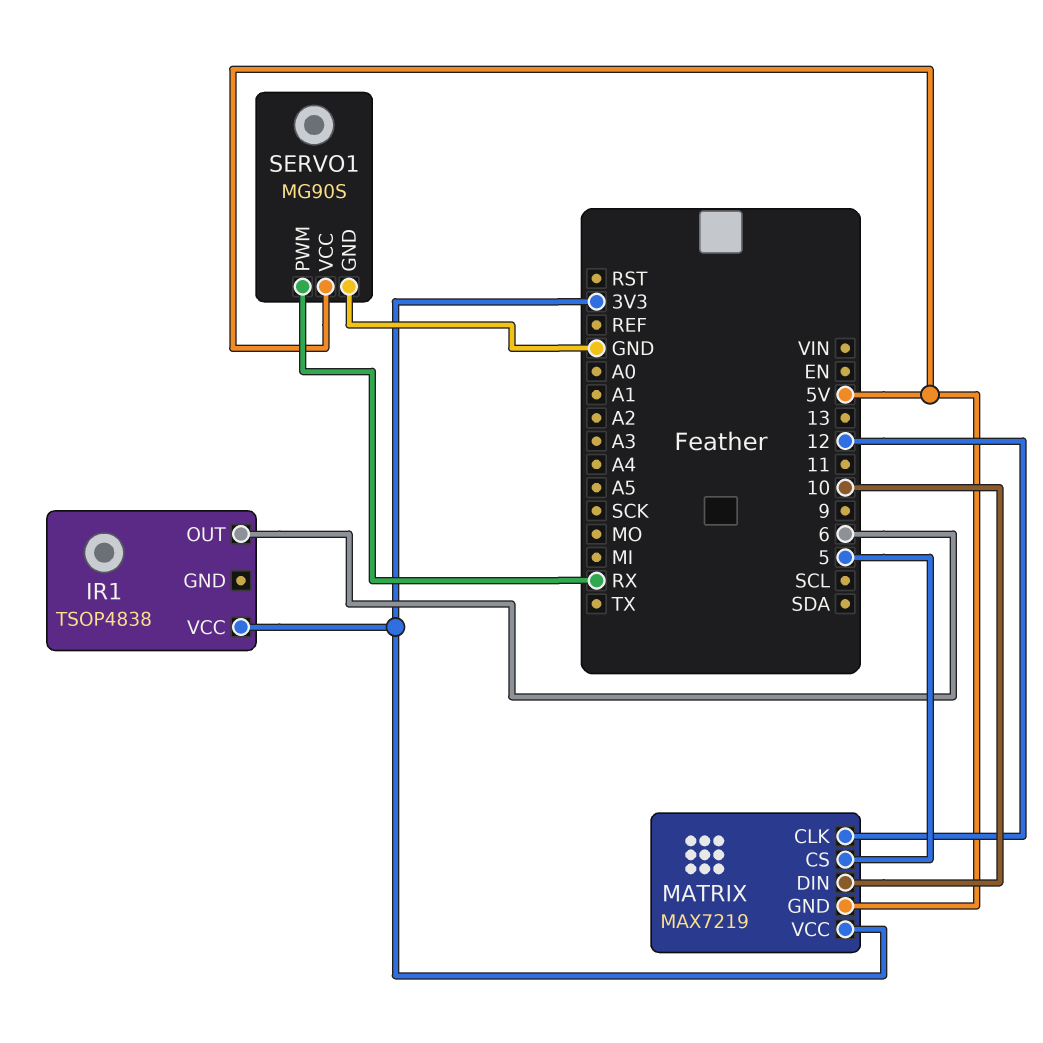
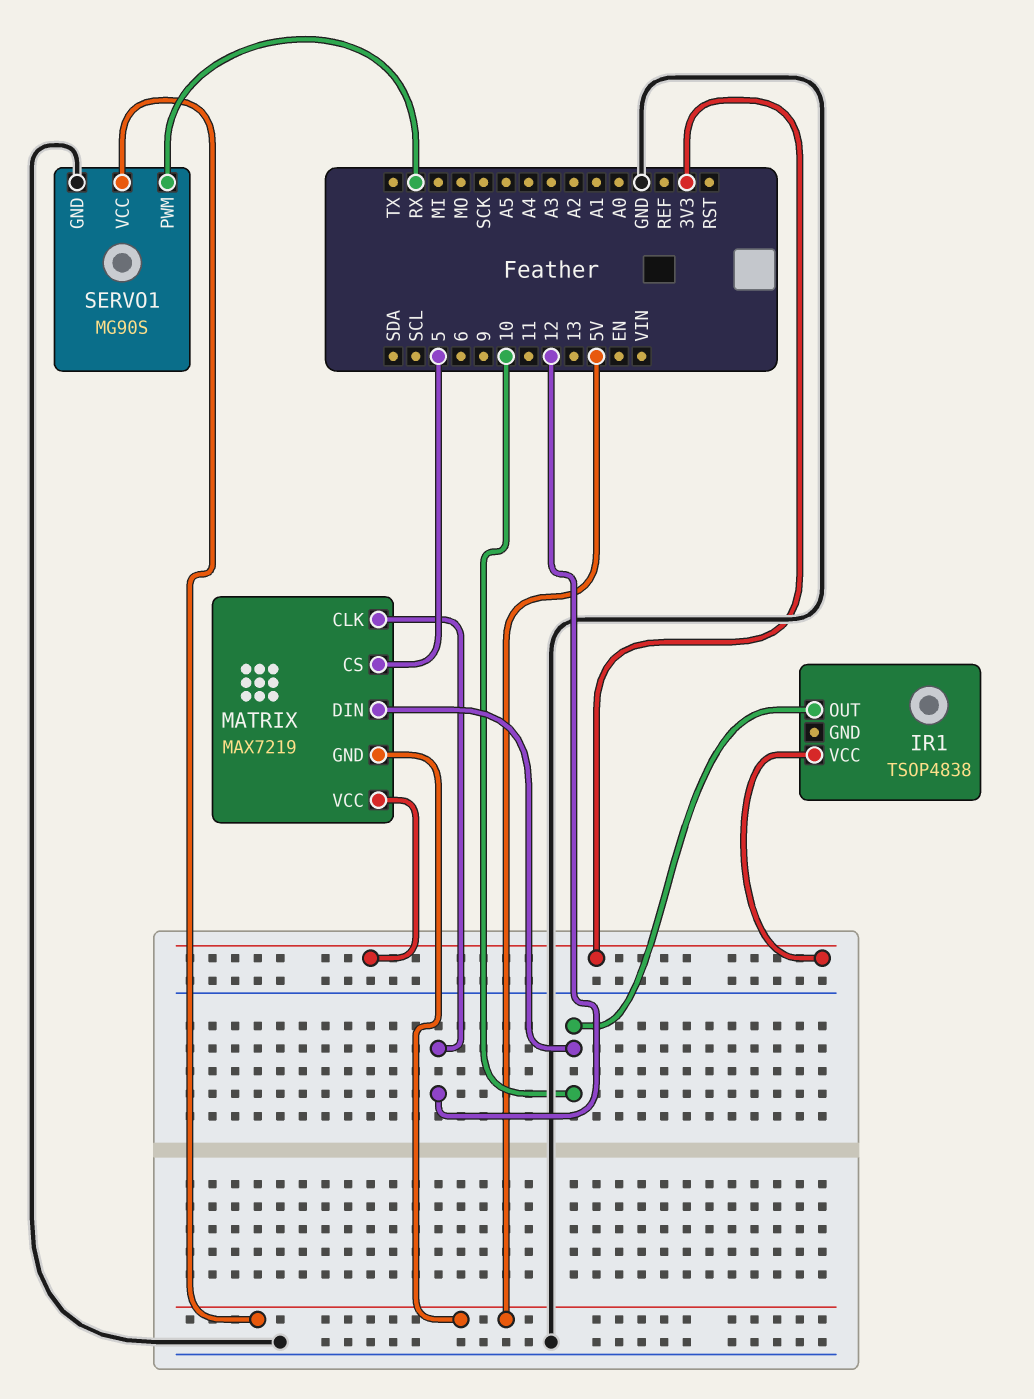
IR1 pin OUT: 6 -> 10

